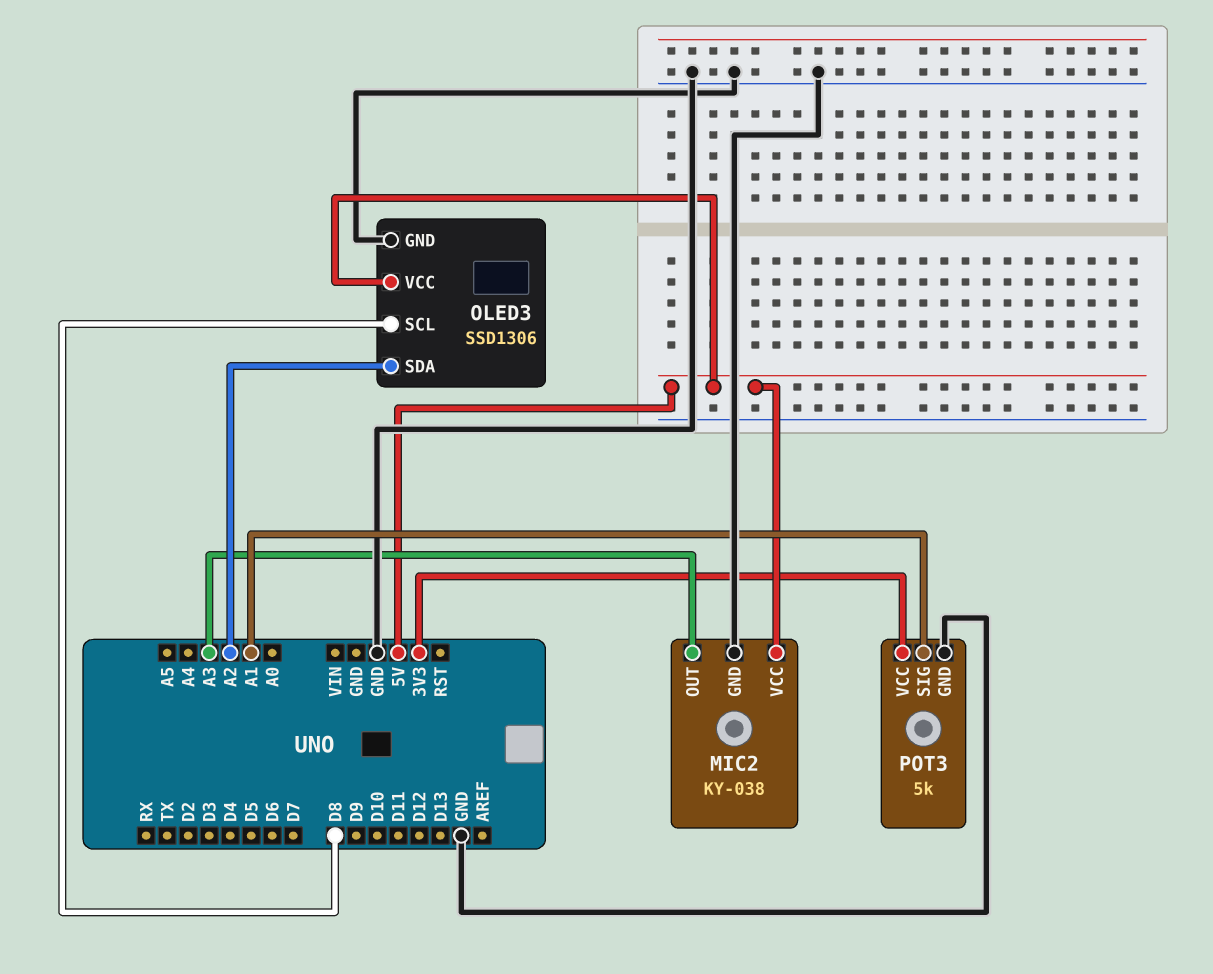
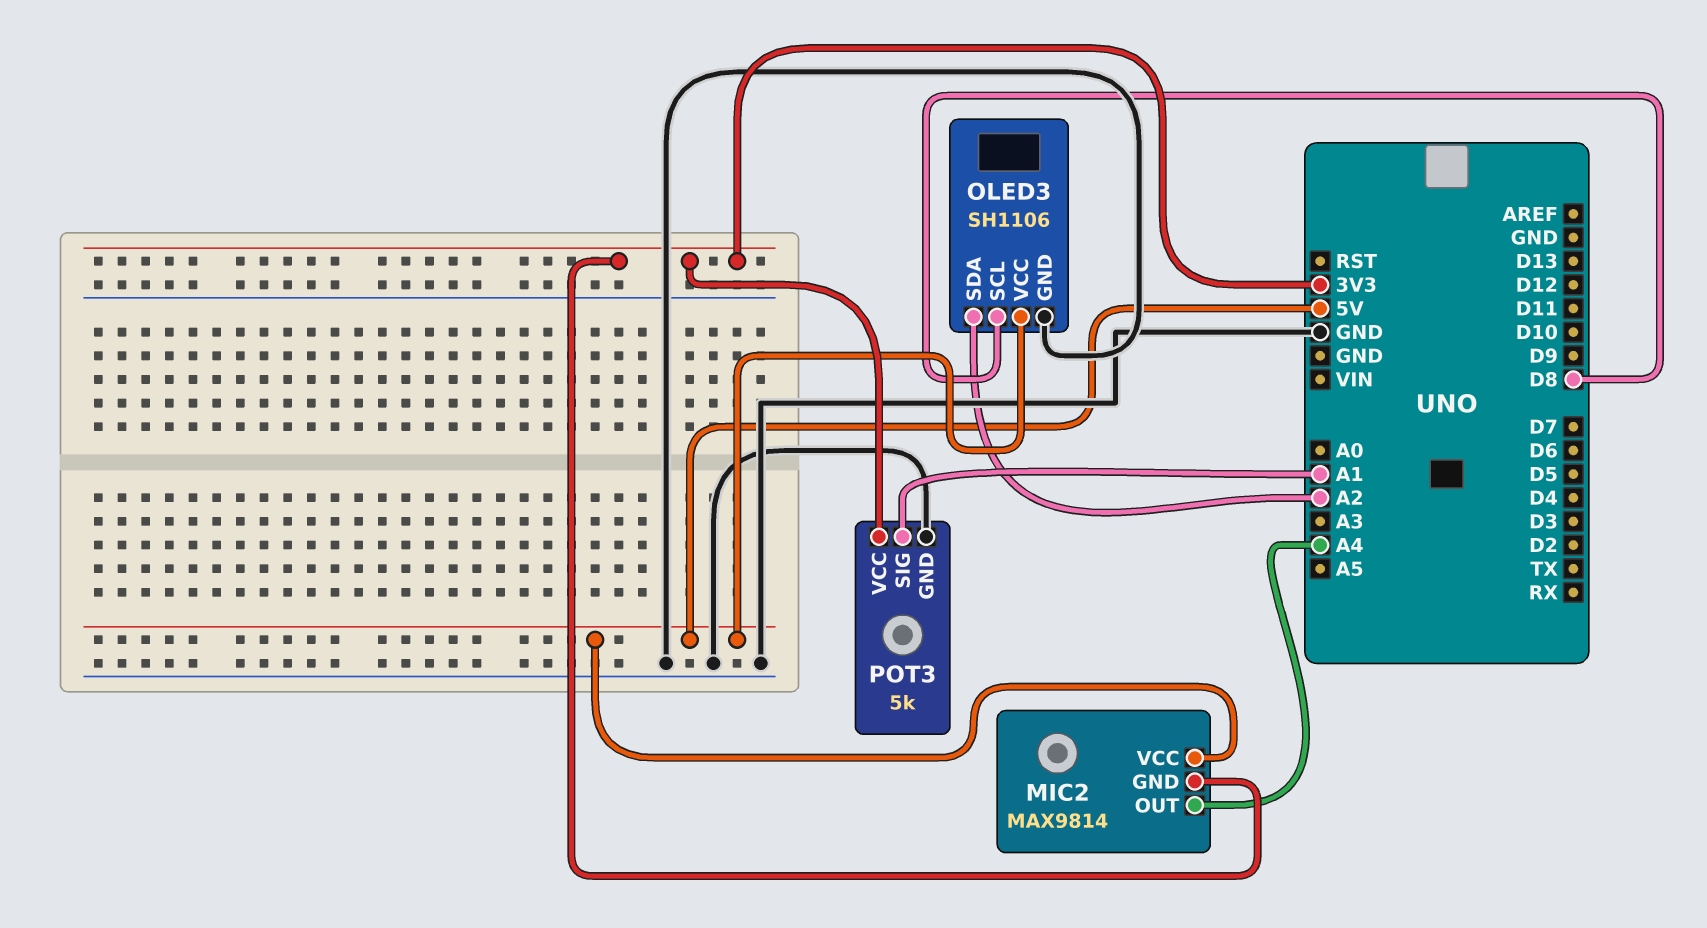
MIC2: KY-038 -> MAX9814
MIC2 pin GND: GND -> 3V3
MIC2 pin OUT: A3 -> A4
OLED3: SSD1306 -> SH1106

